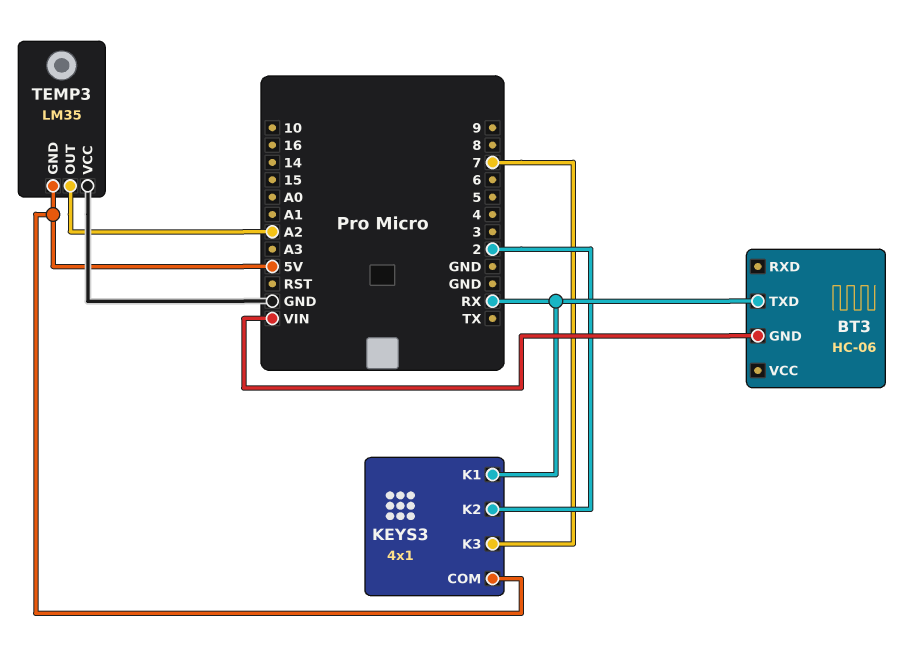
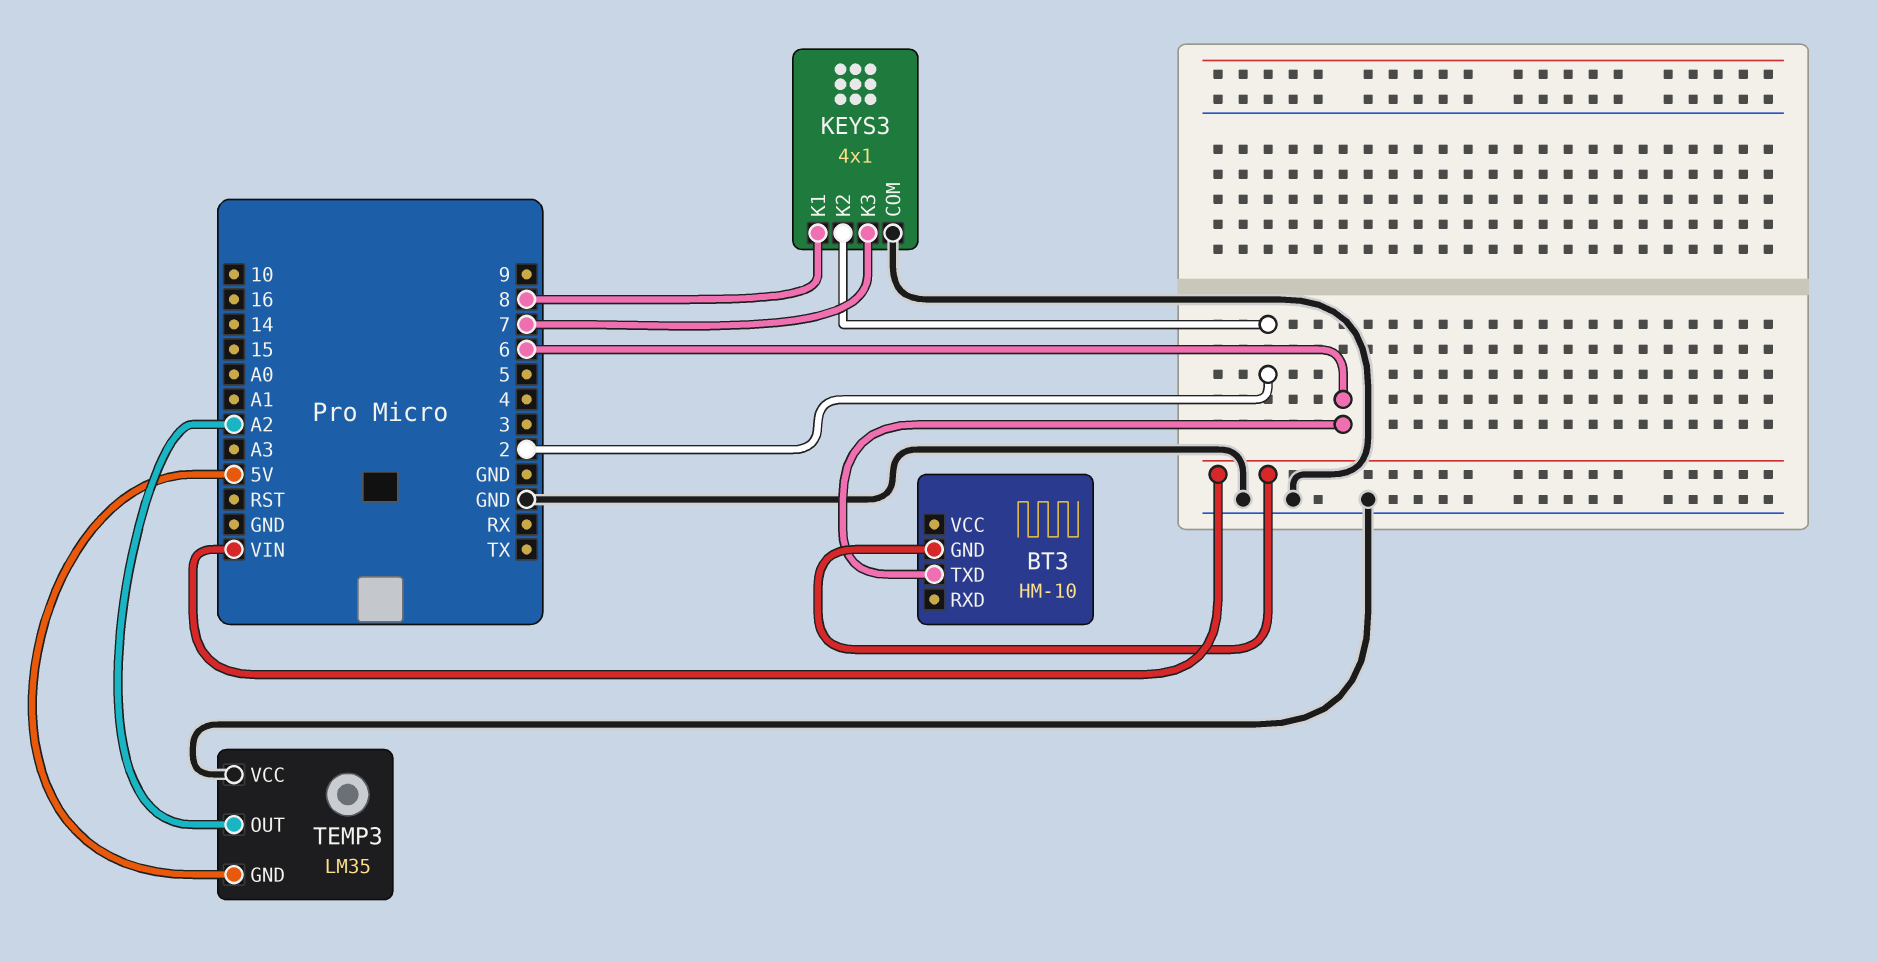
BT3: HC-06 -> HM-10
BT3 pin TXD: RX -> 6
KEYS3 pin COM: 5V -> GND
KEYS3 pin K1: RX -> 8

